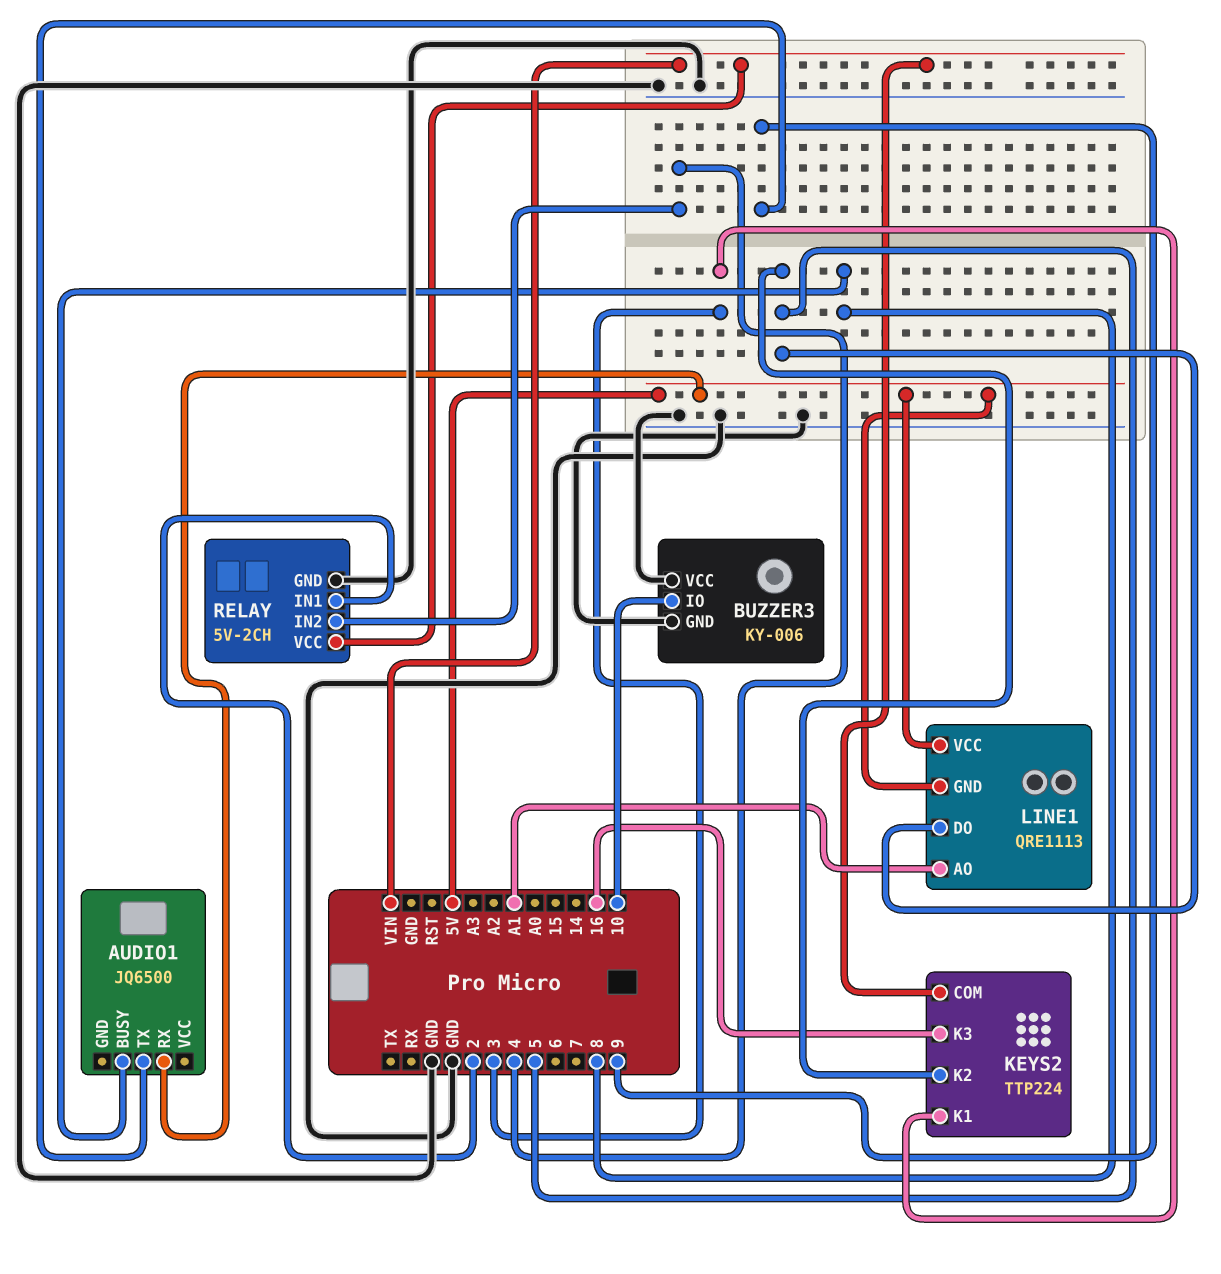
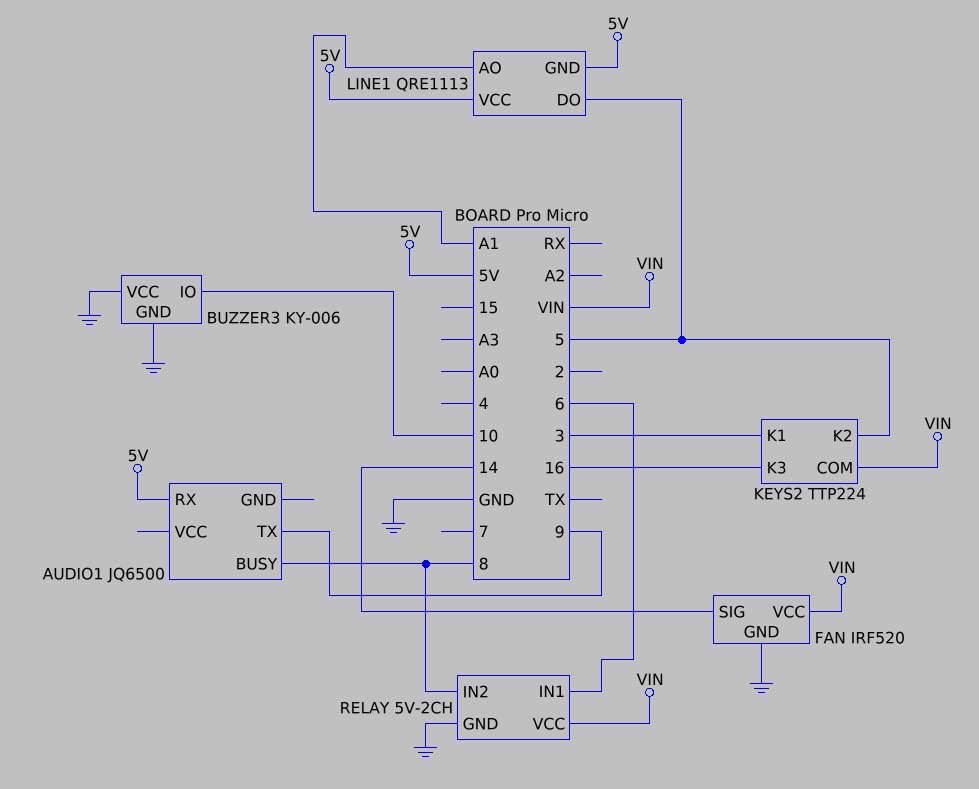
FAN: none -> IRF520
FAN pin GND: none -> GND
FAN pin SIG: none -> 14
FAN pin VCC: none -> VIN
RELAY pin IN1: 2 -> 6
RELAY pin IN2: 4 -> 8

